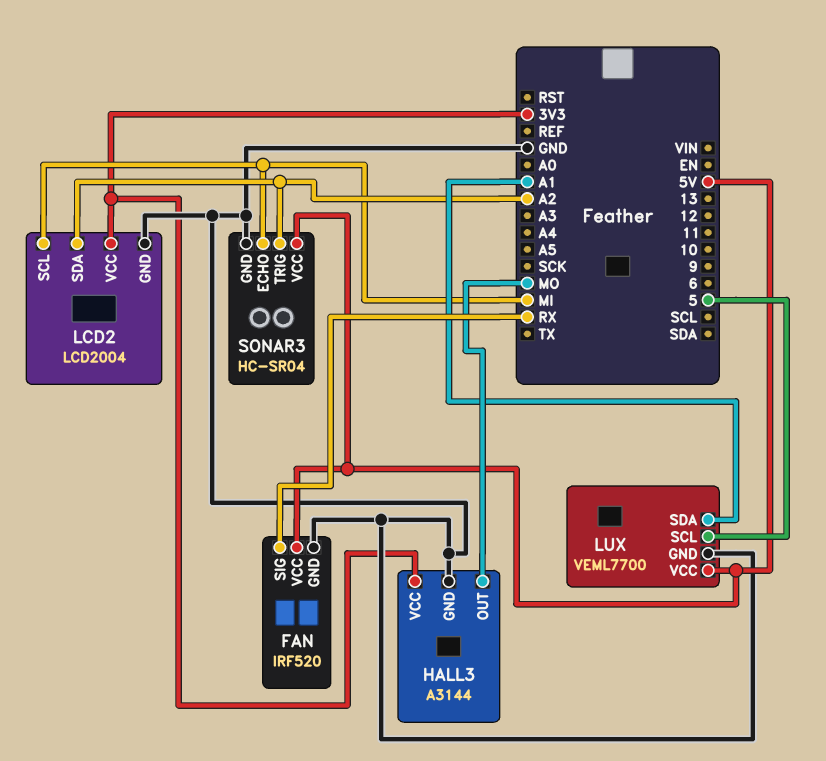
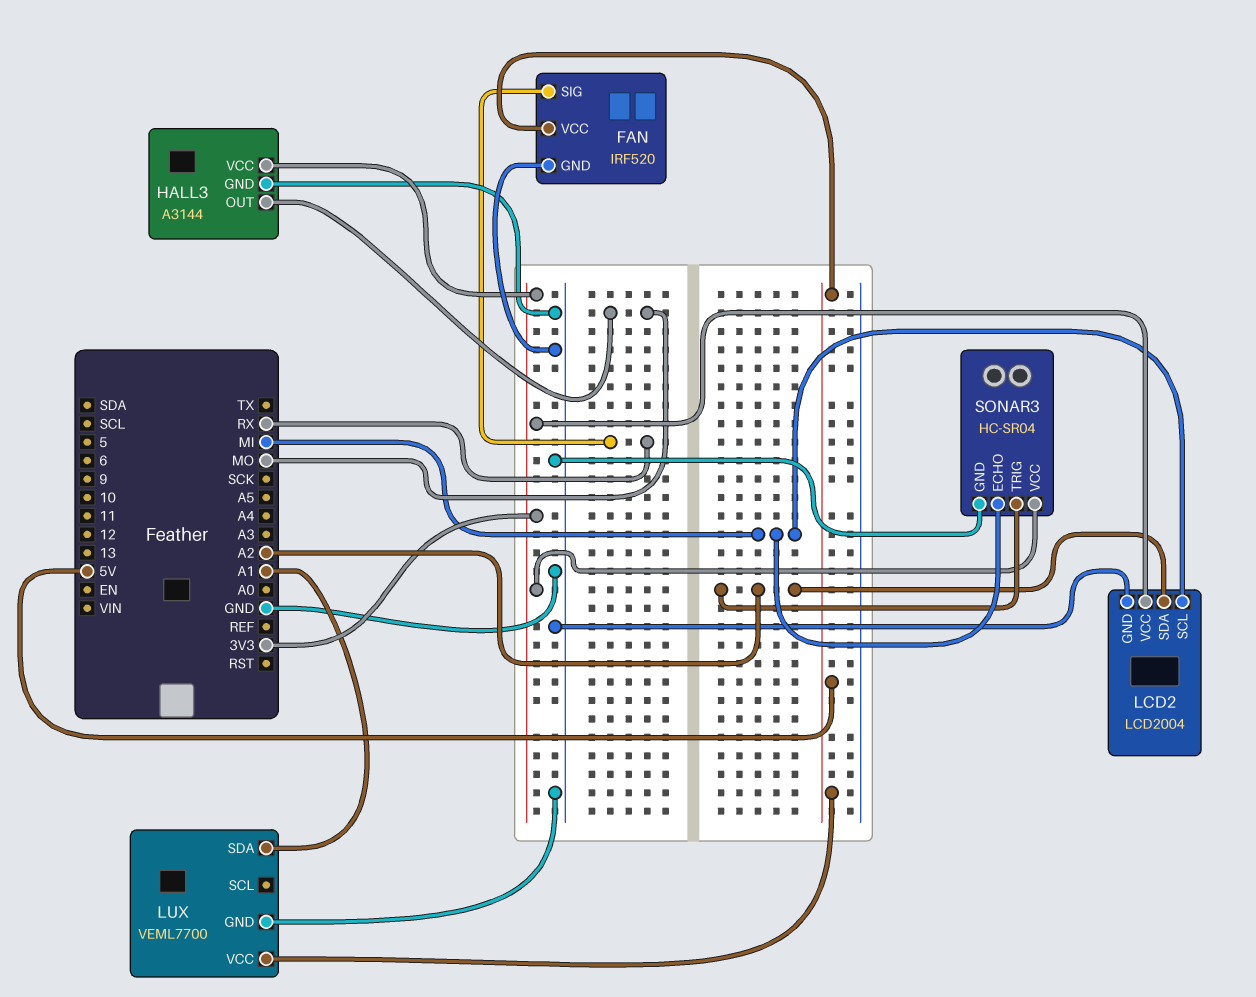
LUX pin SCL: 5 -> none
SONAR3 pin VCC: 5V -> 3V3

